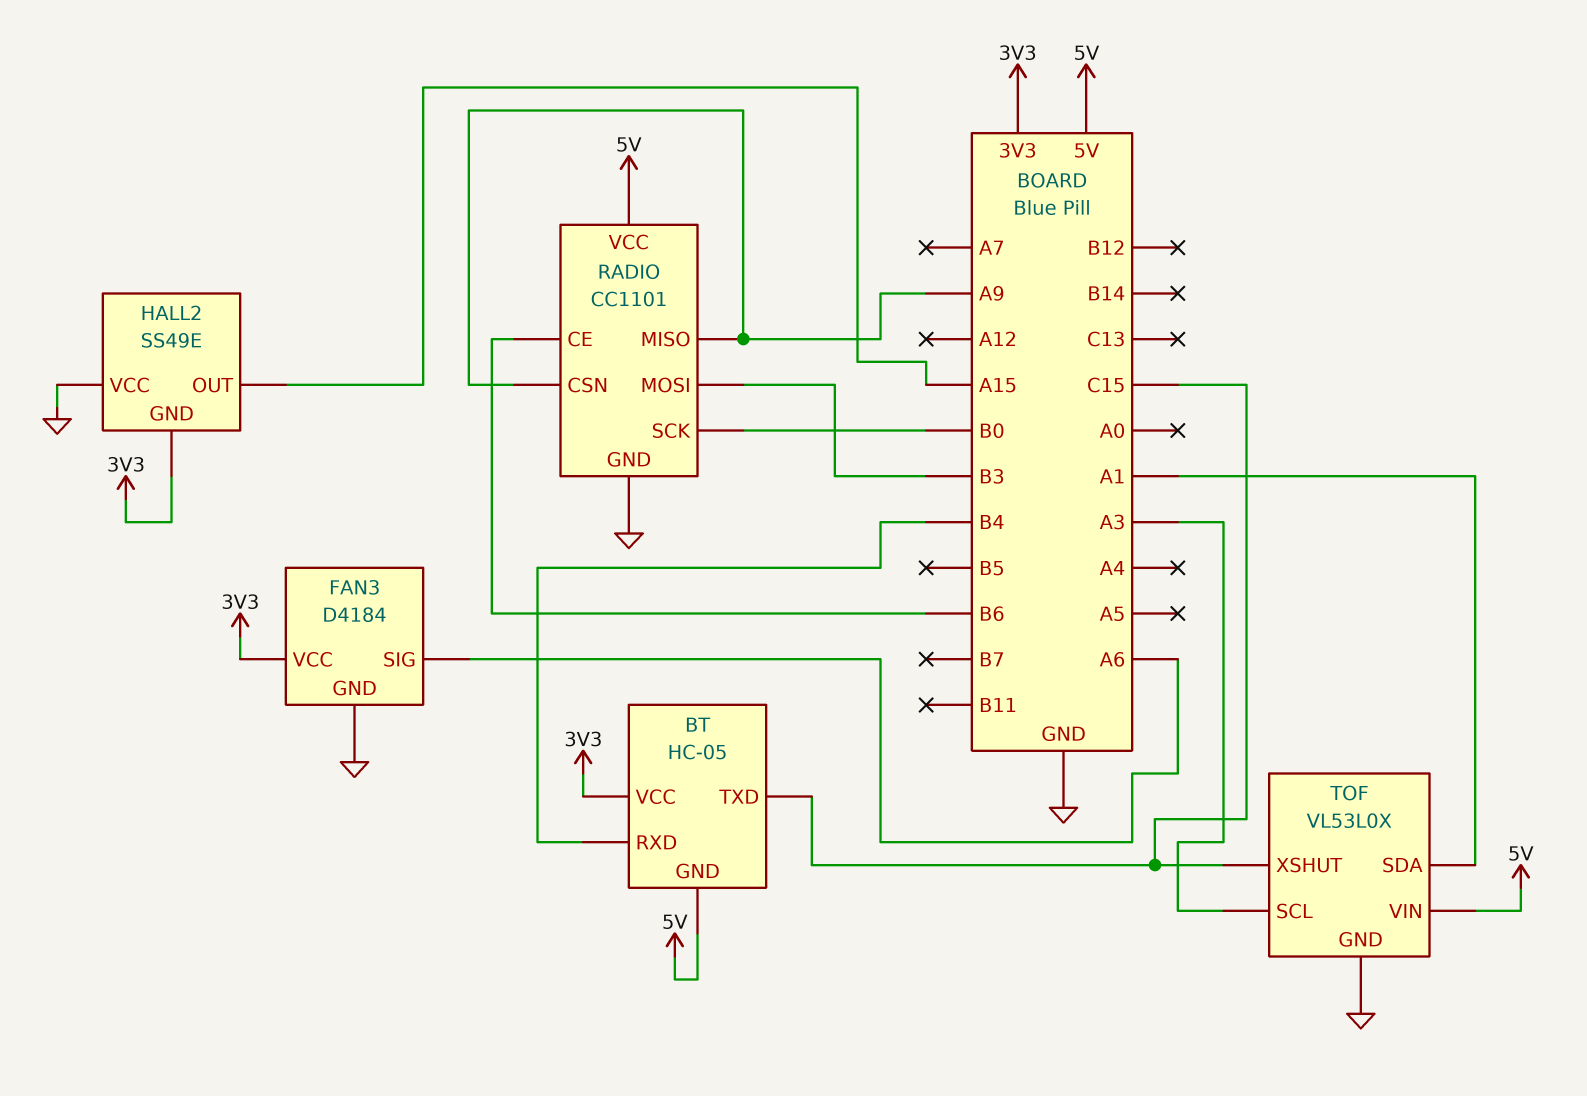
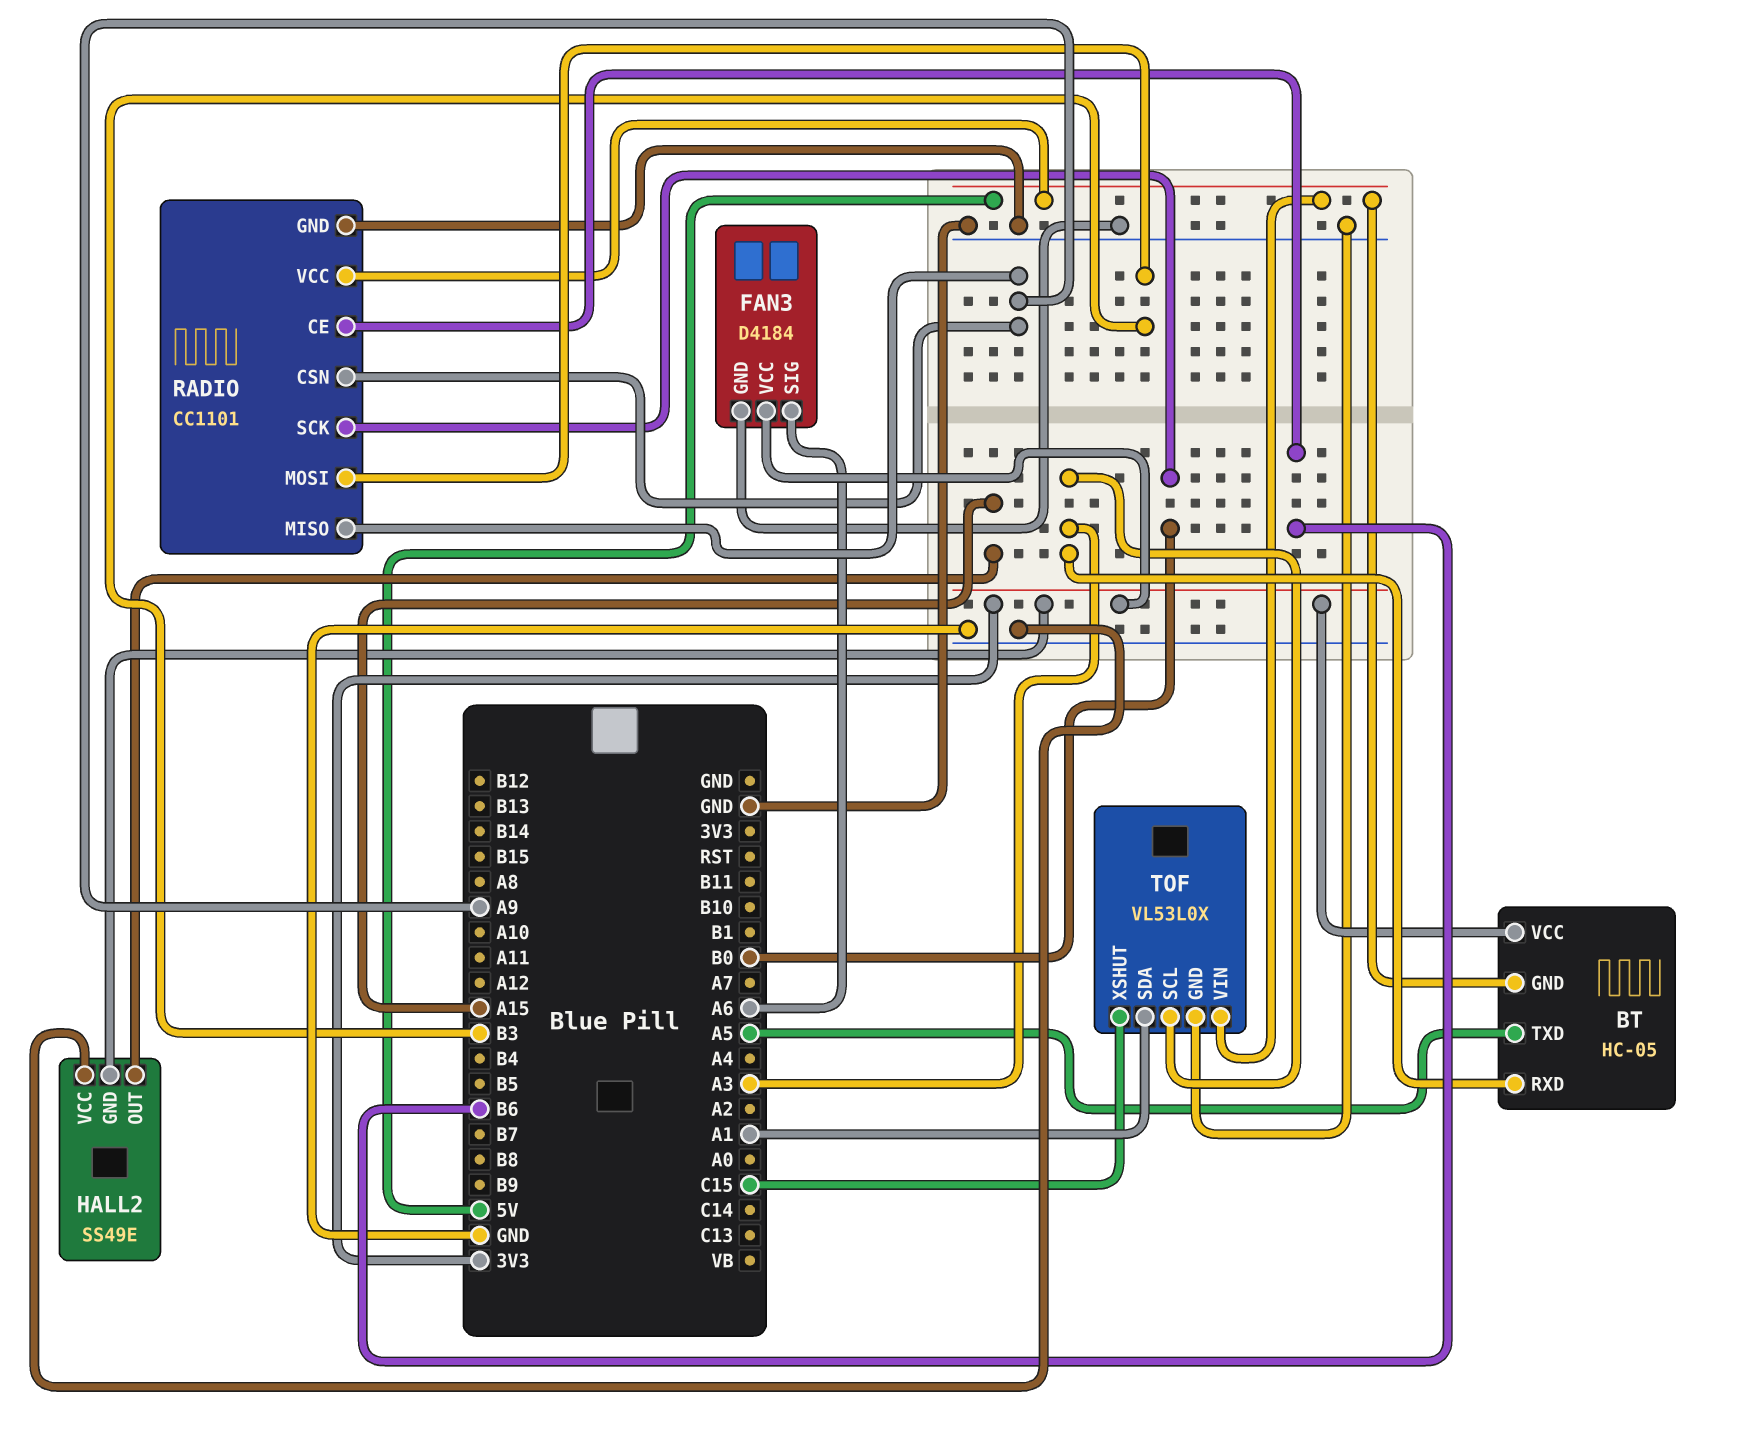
BT pin RXD: B4 -> A3
BT pin TXD: C15 -> A5

